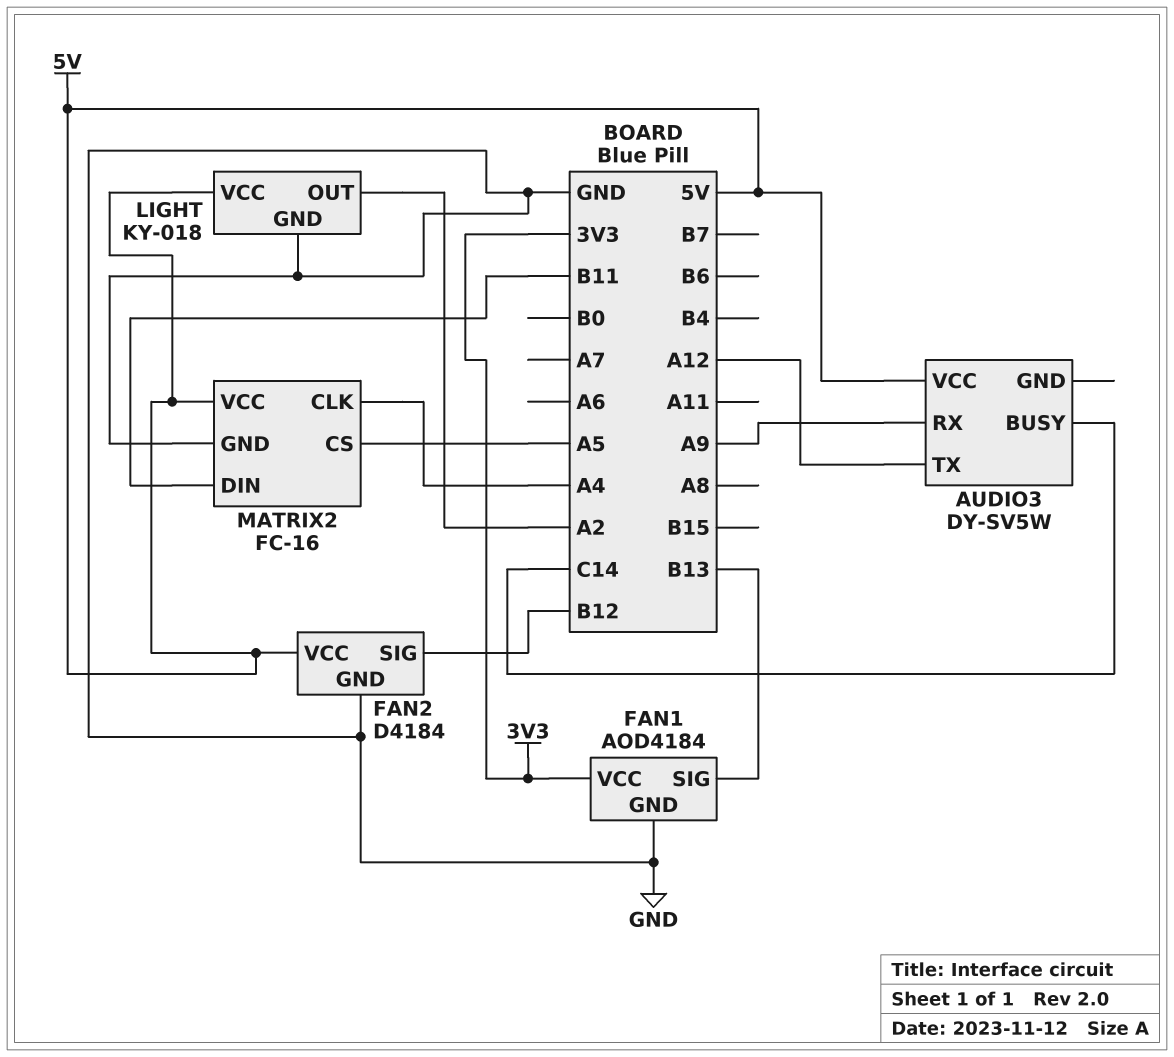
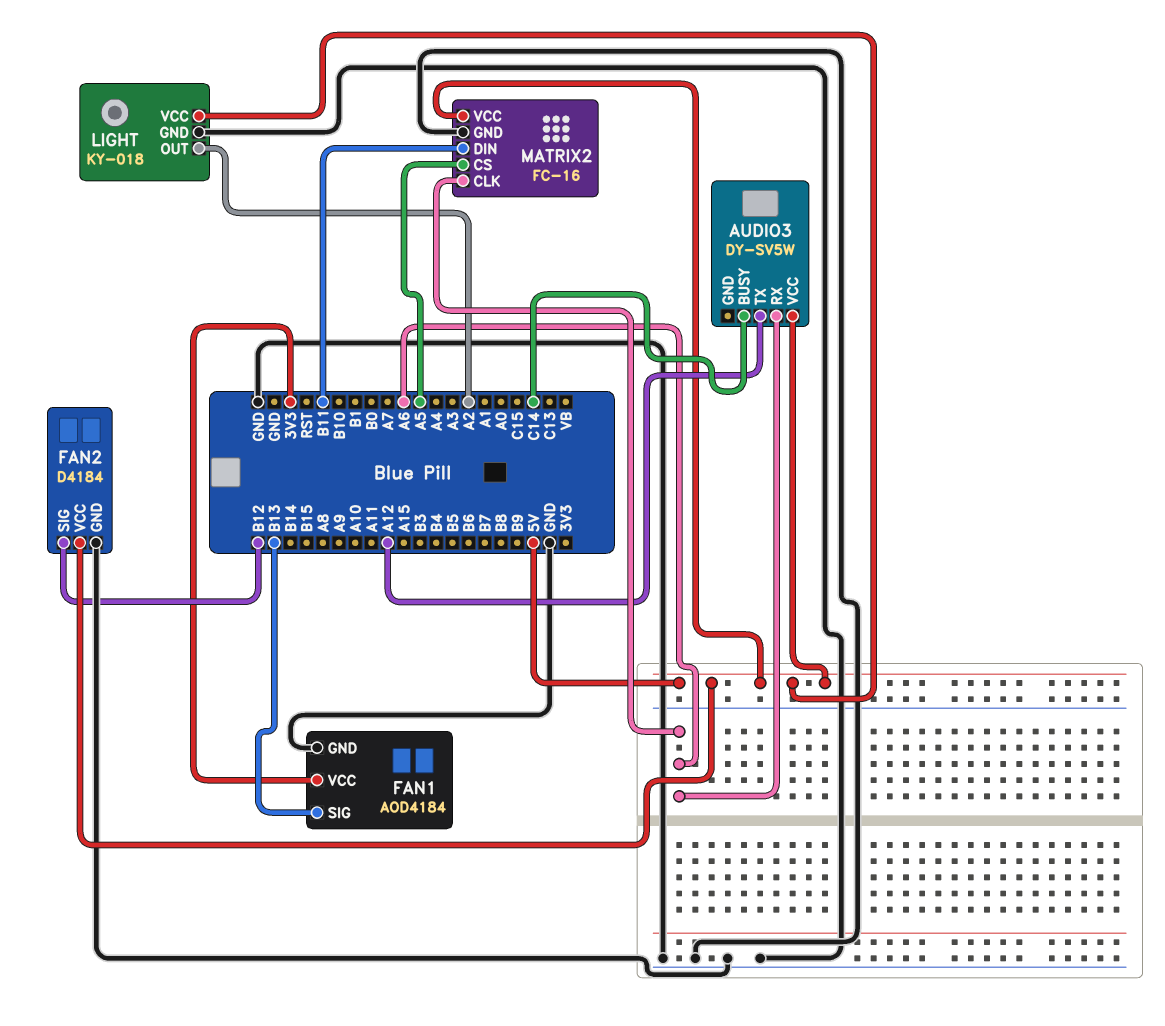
AUDIO3 pin RX: A9 -> A6
MATRIX2 pin CLK: A4 -> A6

